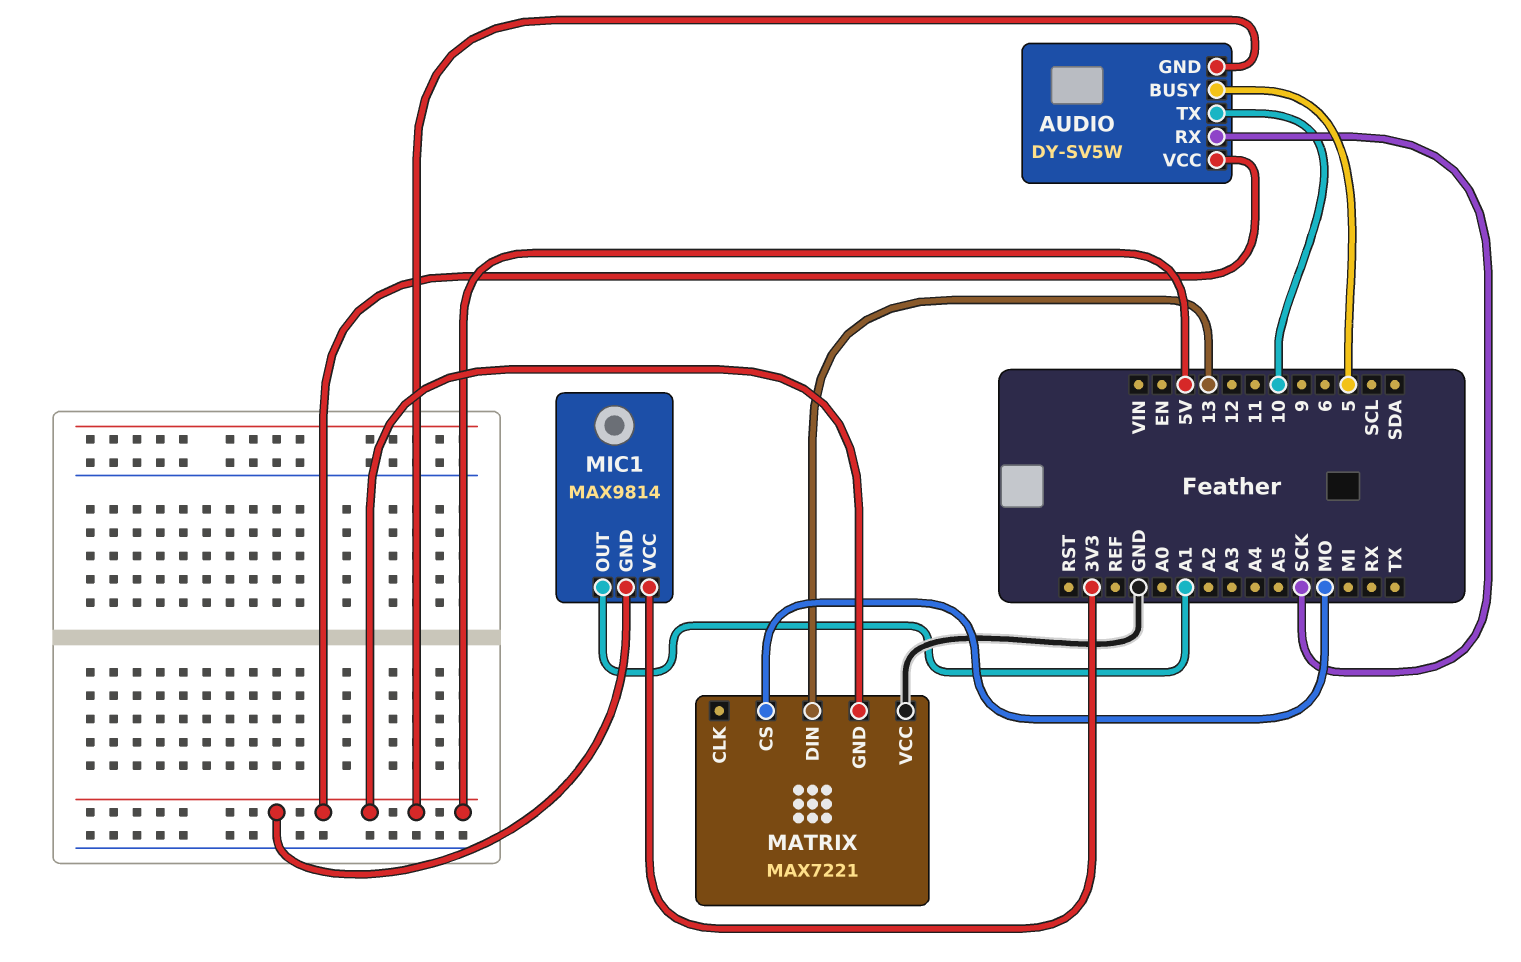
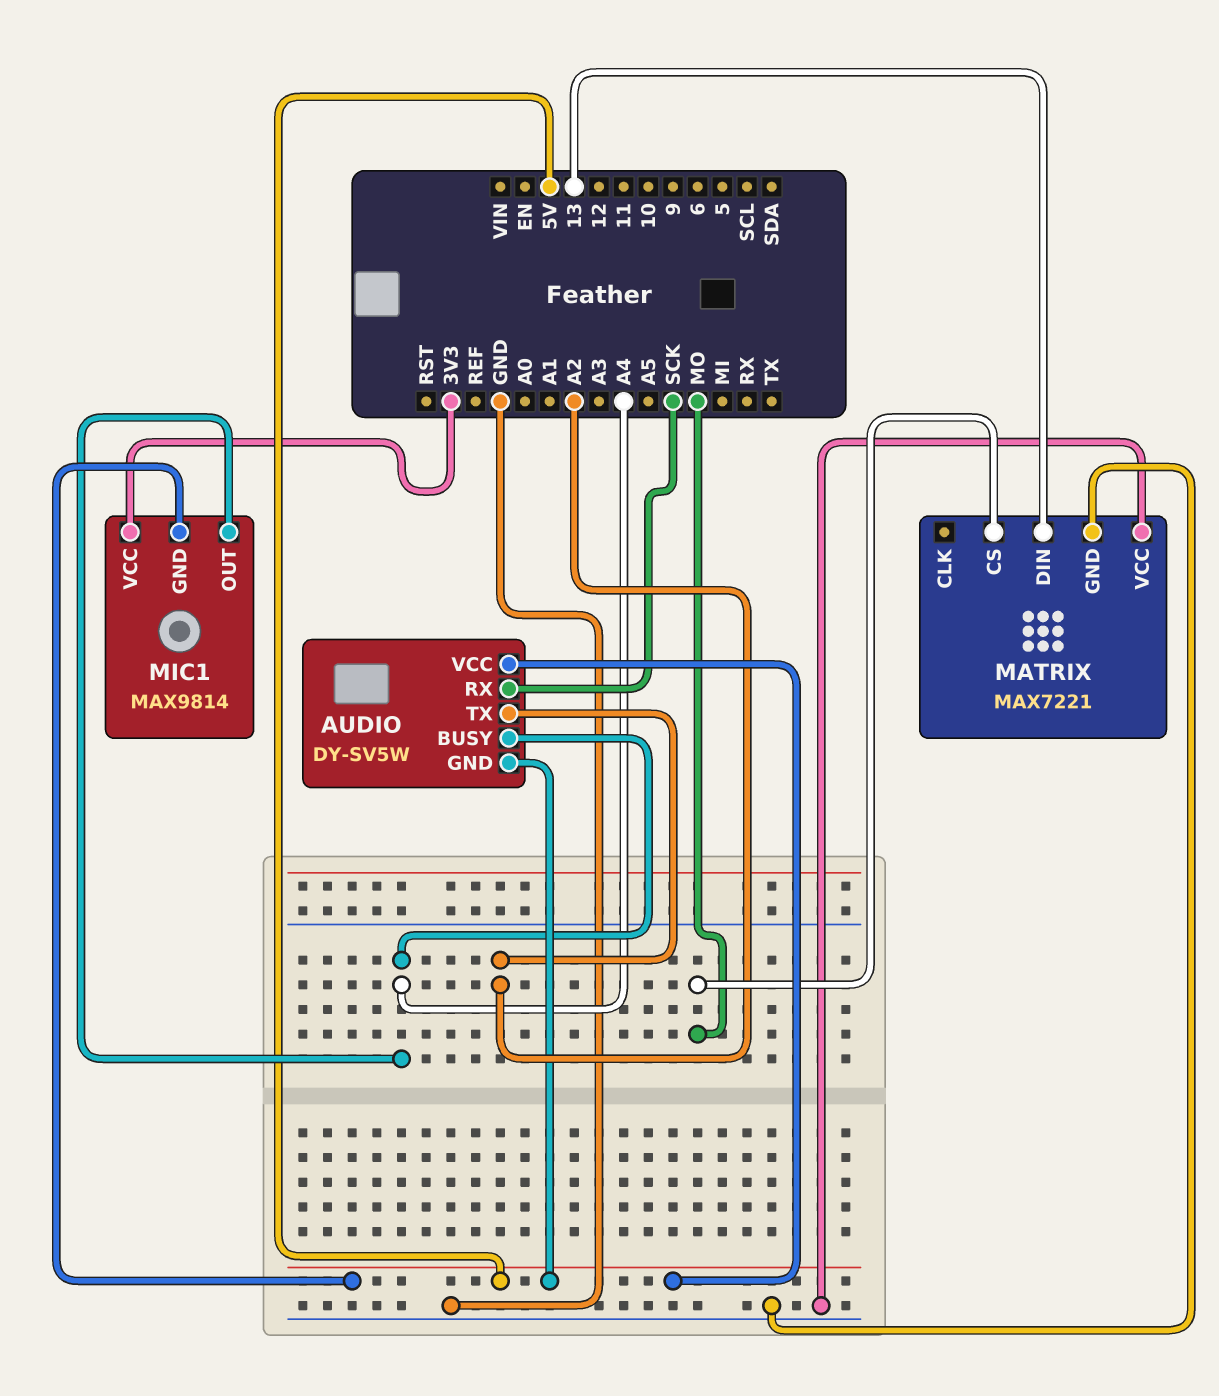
AUDIO pin BUSY: 5 -> A4
AUDIO pin TX: 10 -> A2
MATRIX pin GND: 5V -> GND
MIC1 pin OUT: A1 -> A4

